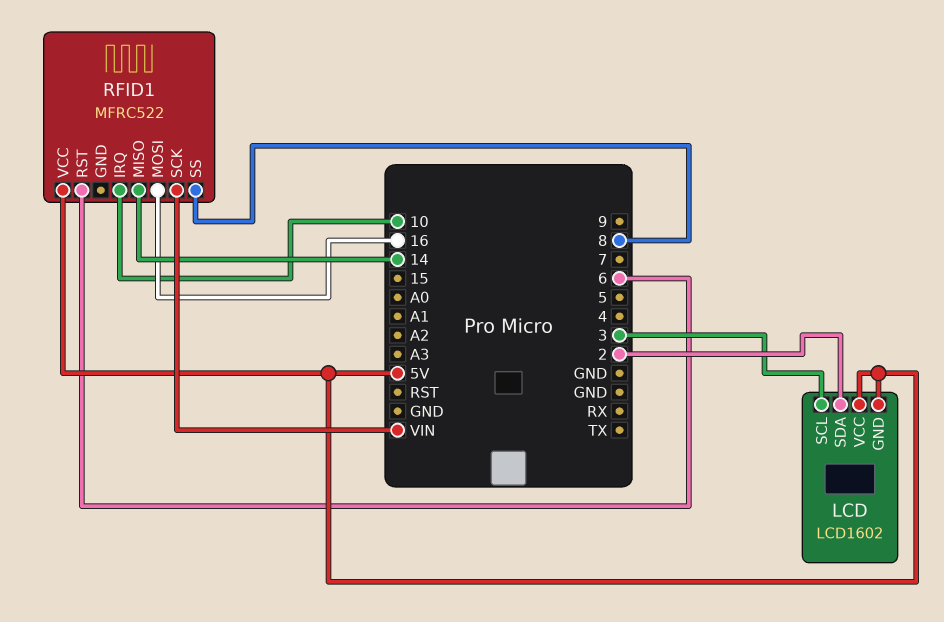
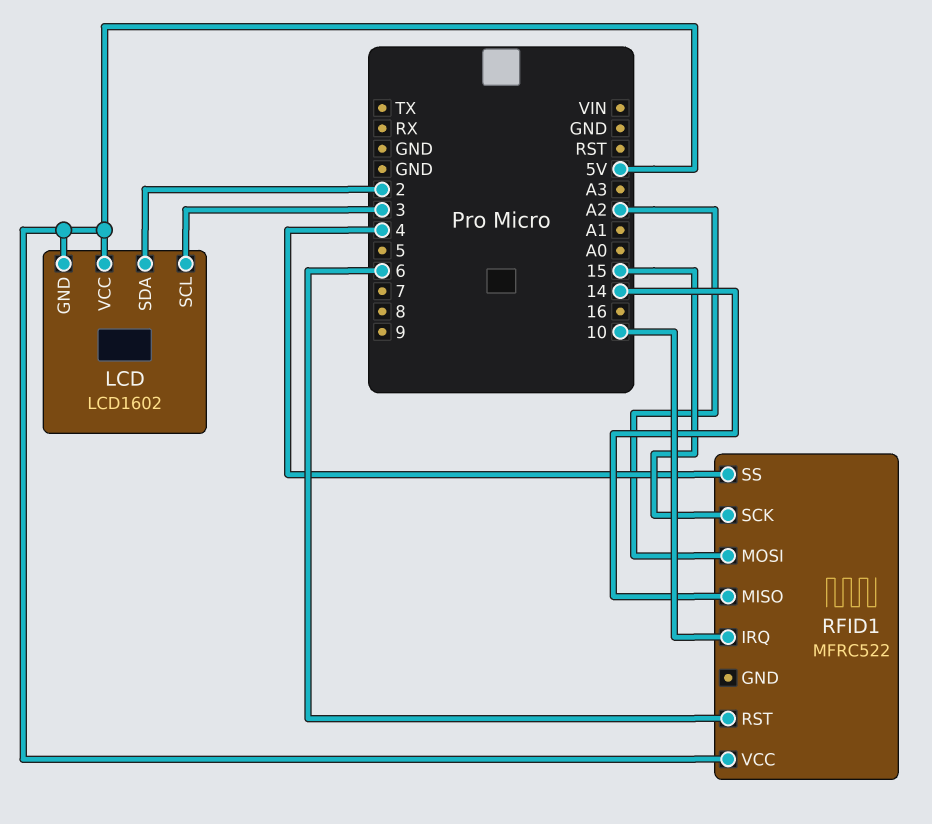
RFID1 pin MOSI: 16 -> A2
RFID1 pin SCK: VIN -> 15
RFID1 pin SS: 8 -> 4

